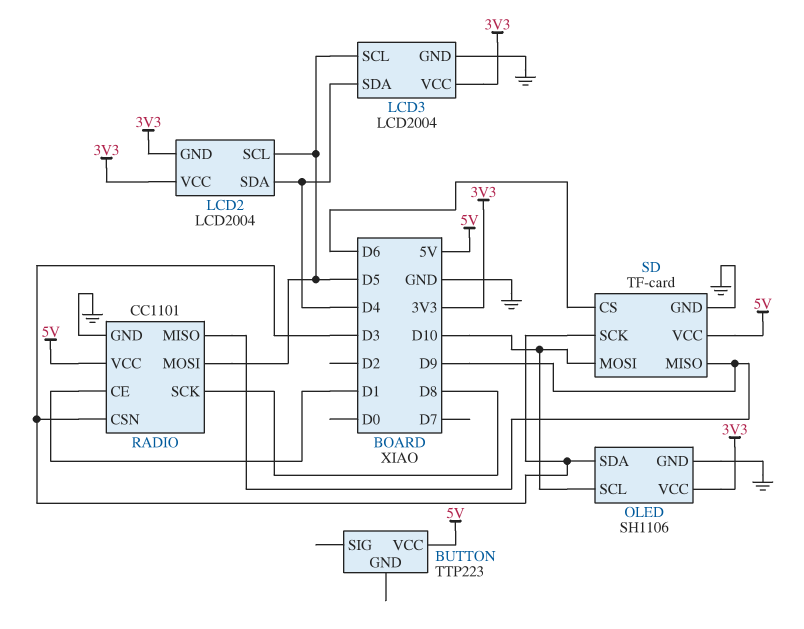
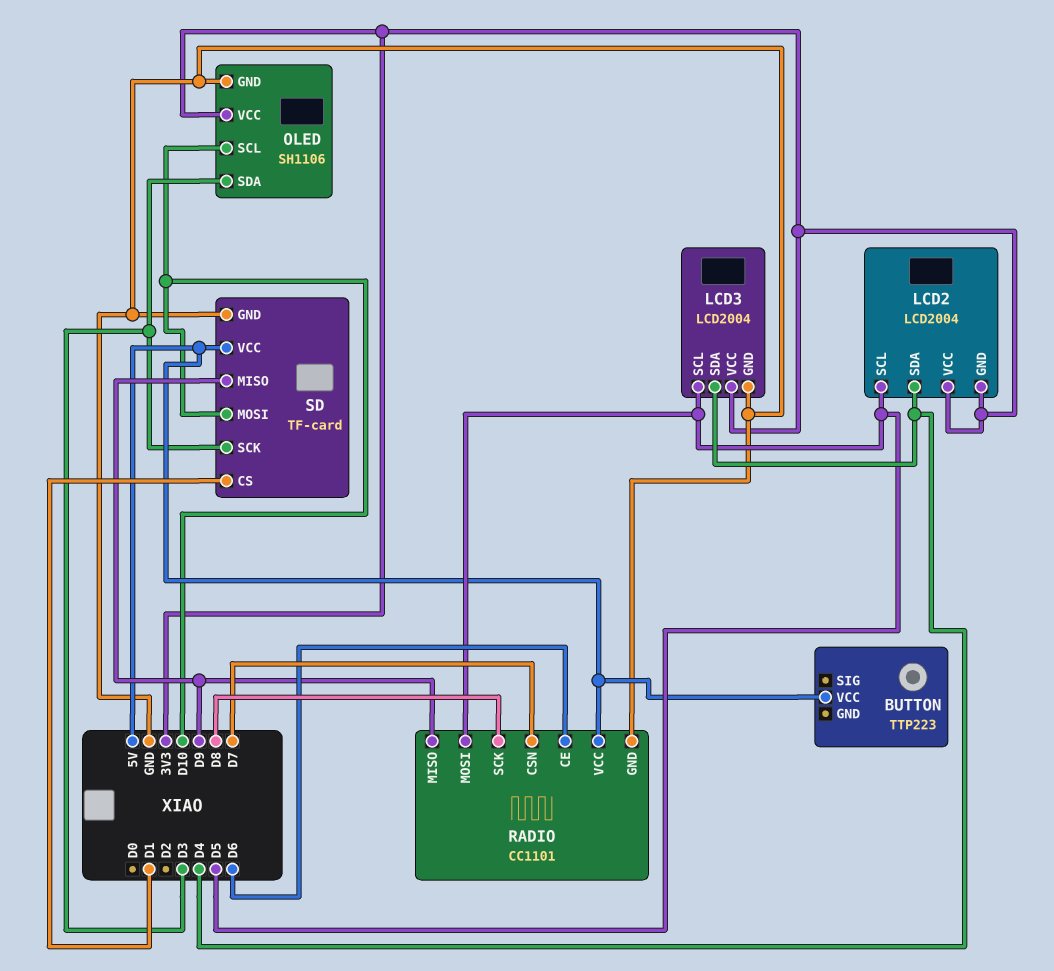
RADIO pin CE: D1 -> D6
RADIO pin CSN: D3 -> D7
SD pin CS: D6 -> D1

